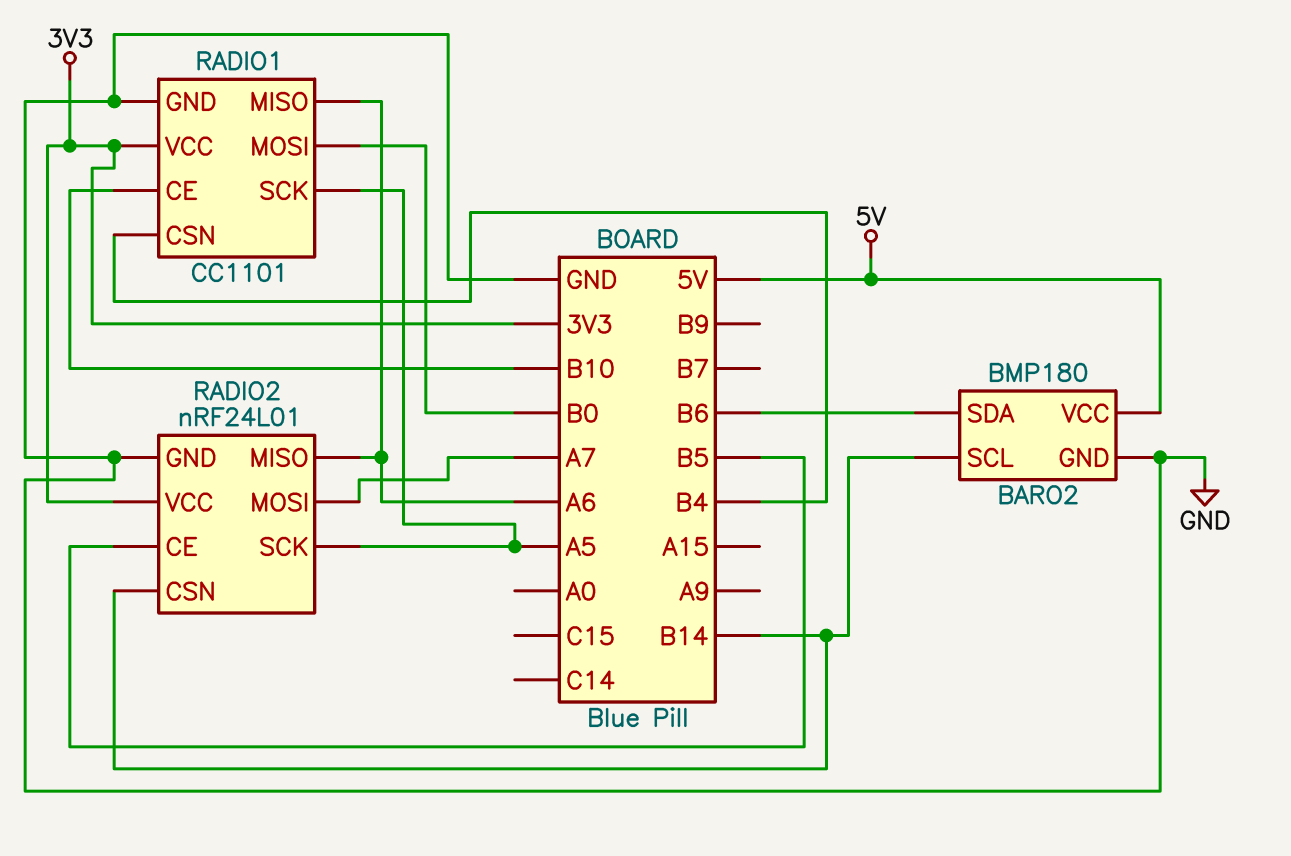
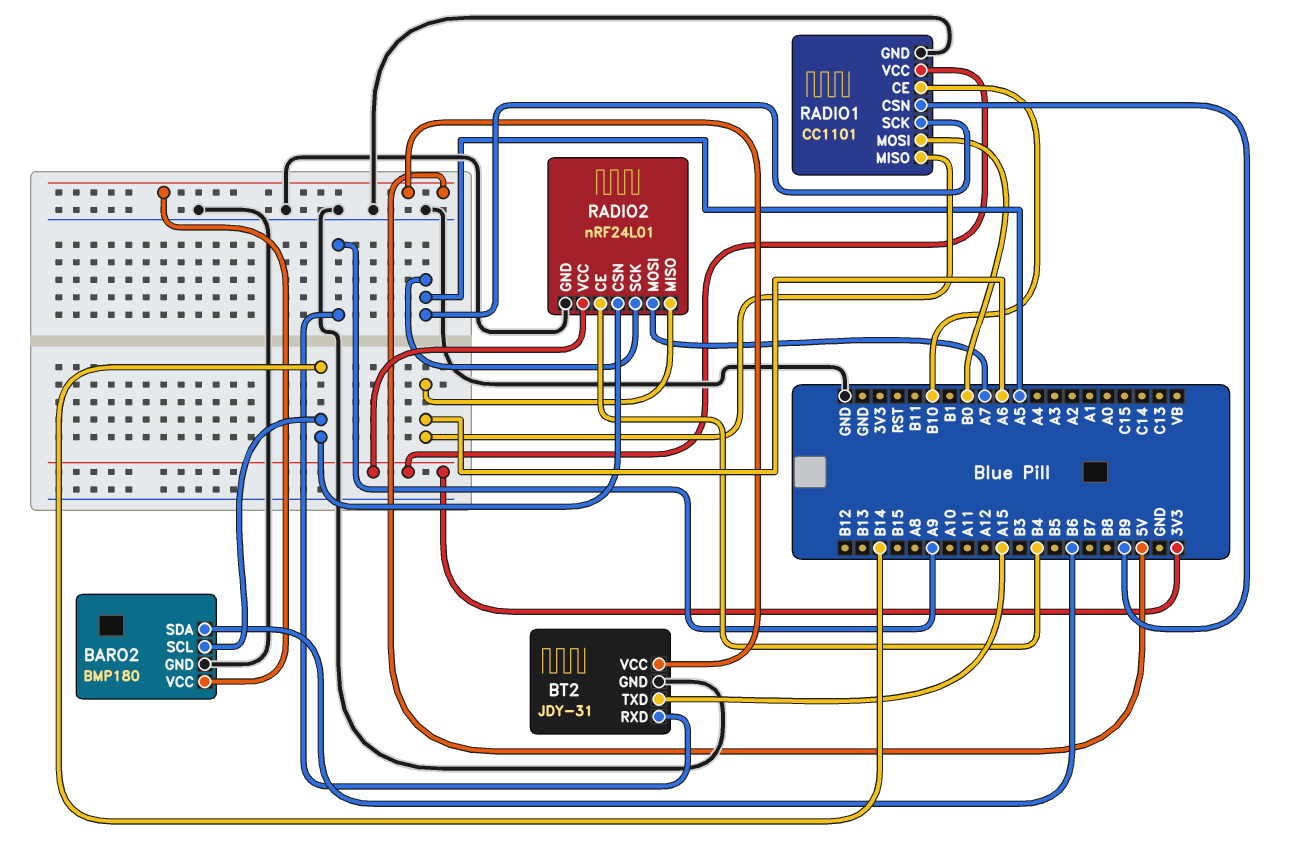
BT2: none -> JDY-31
BT2 pin GND: none -> GND
BT2 pin RXD: none -> A9
BT2 pin TXD: none -> A15
BT2 pin VCC: none -> 5V
RADIO1 pin CSN: B4 -> B9
RADIO2 pin CE: B5 -> B4

